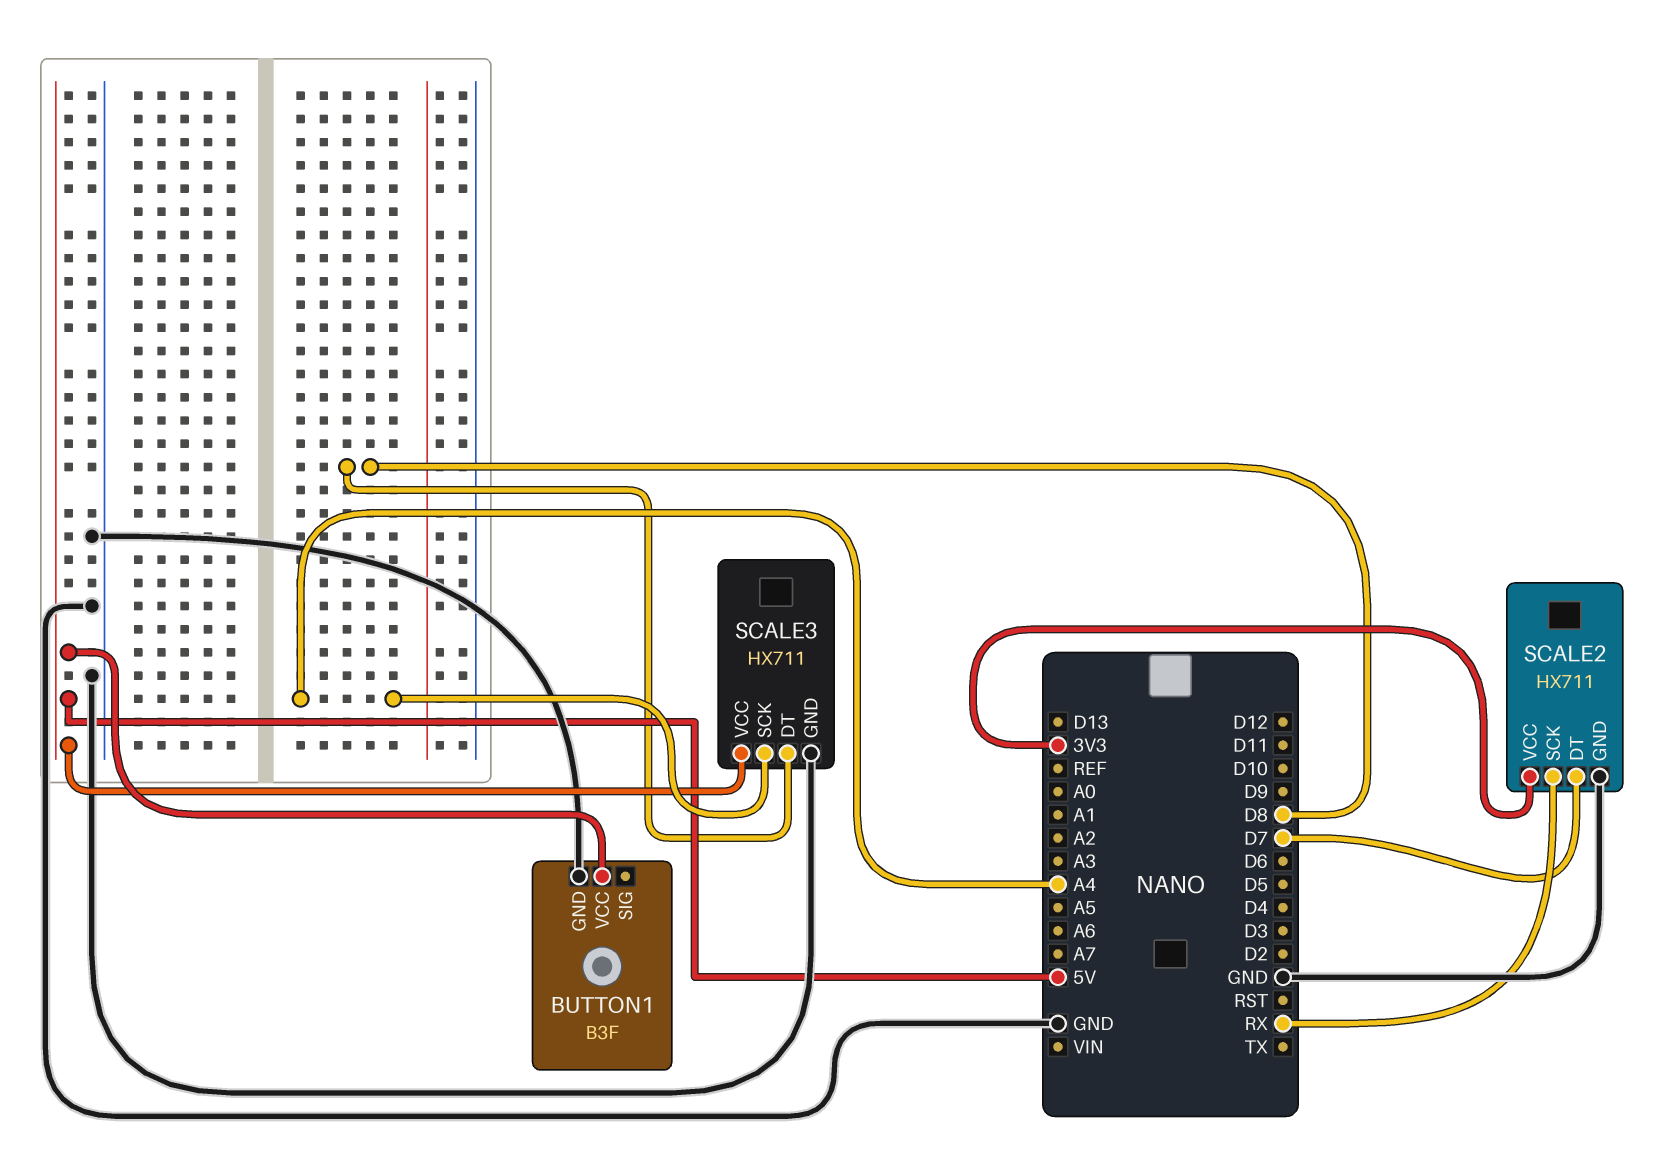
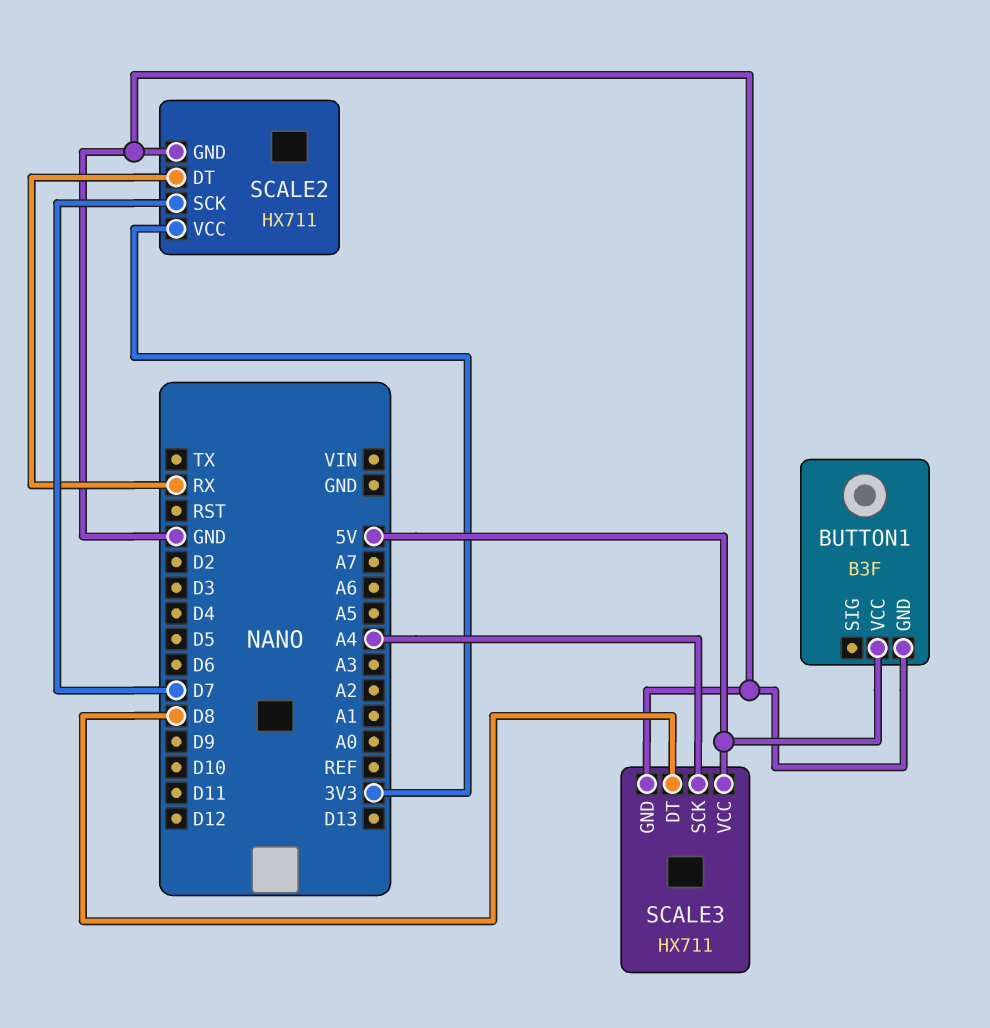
SCALE2 pin DT: D7 -> RX
SCALE2 pin SCK: RX -> D7

